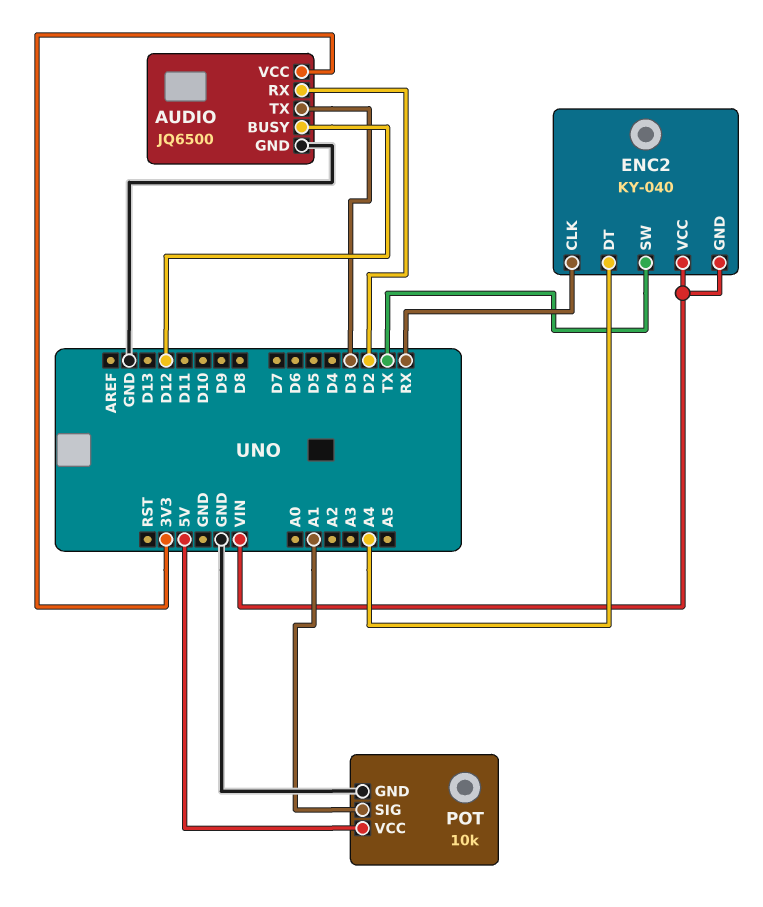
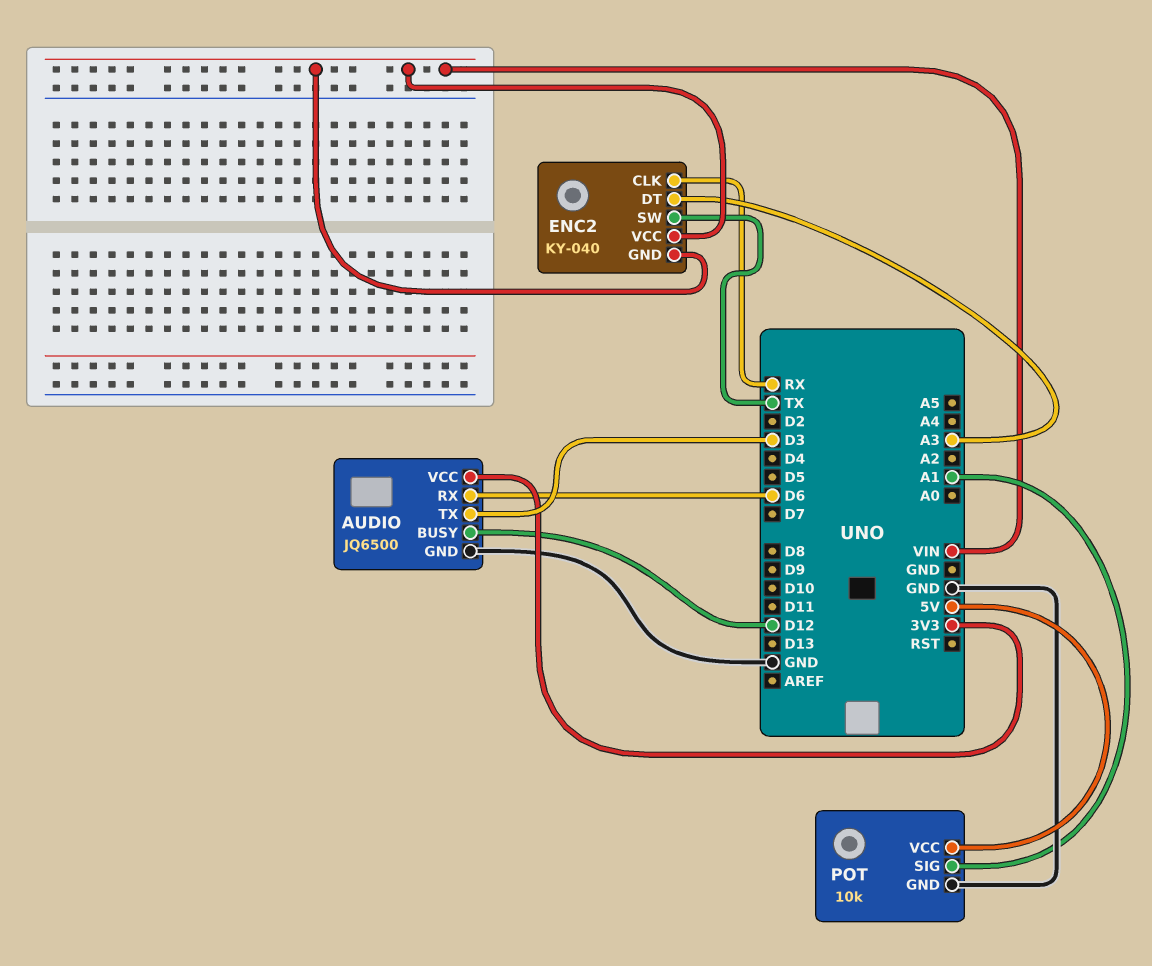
AUDIO pin RX: D2 -> D6
ENC2 pin DT: A4 -> A3

